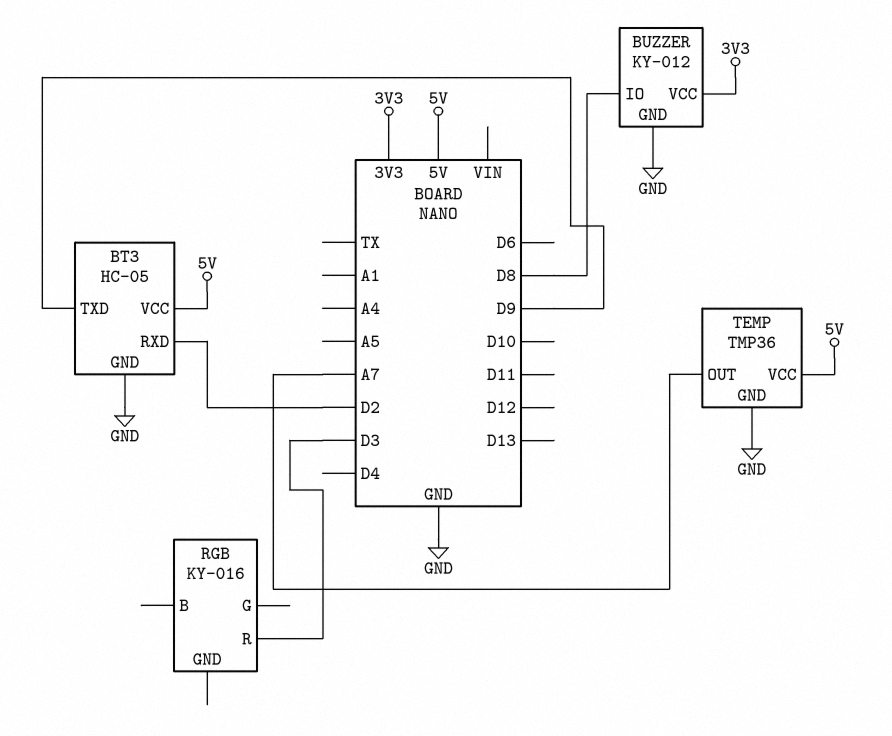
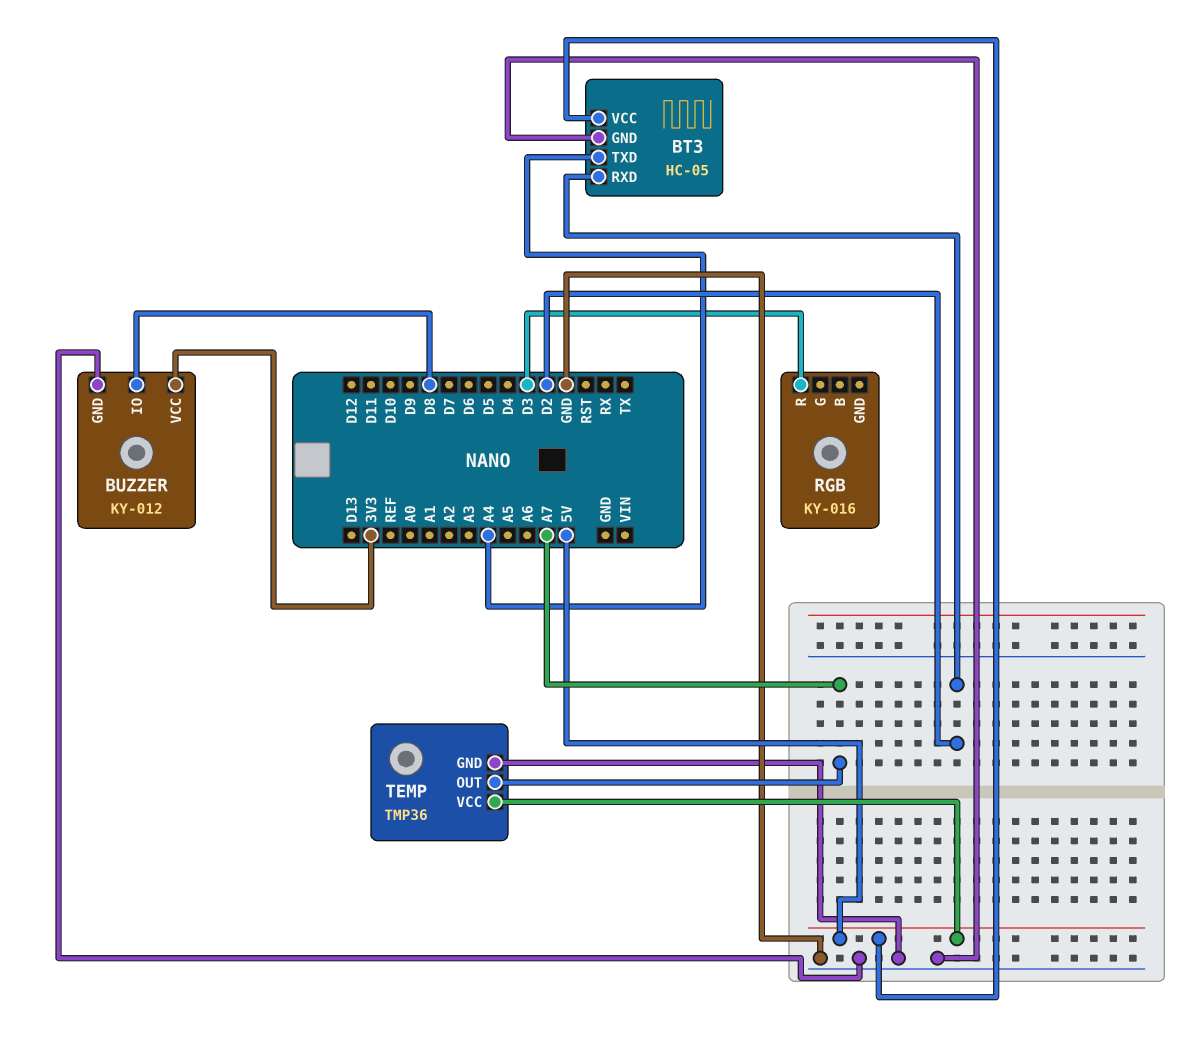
BT3 pin TXD: D9 -> A4

